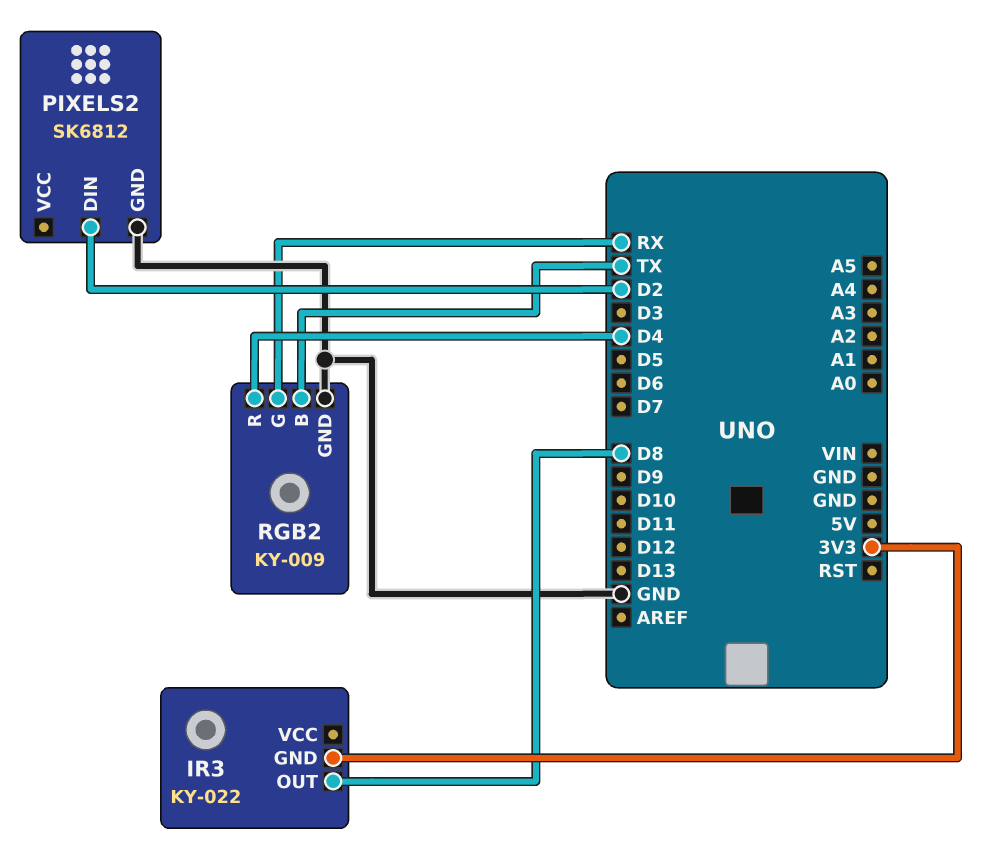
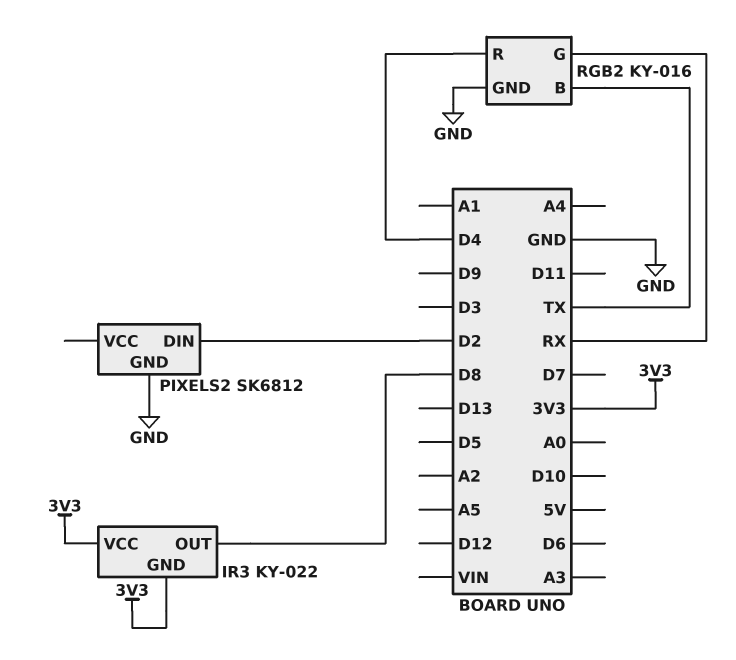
IR3 pin VCC: none -> 3V3
RGB2: KY-009 -> KY-016

